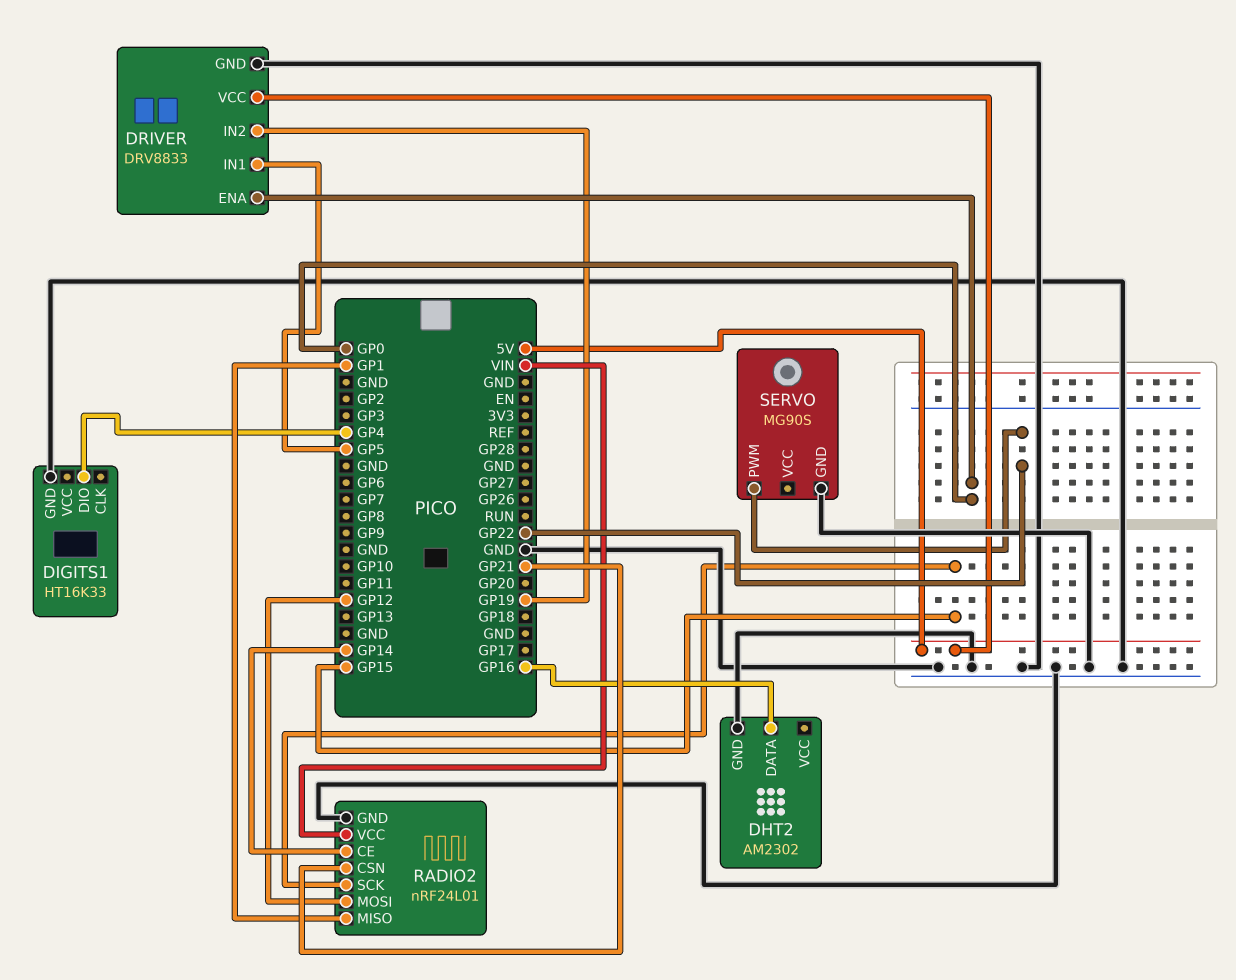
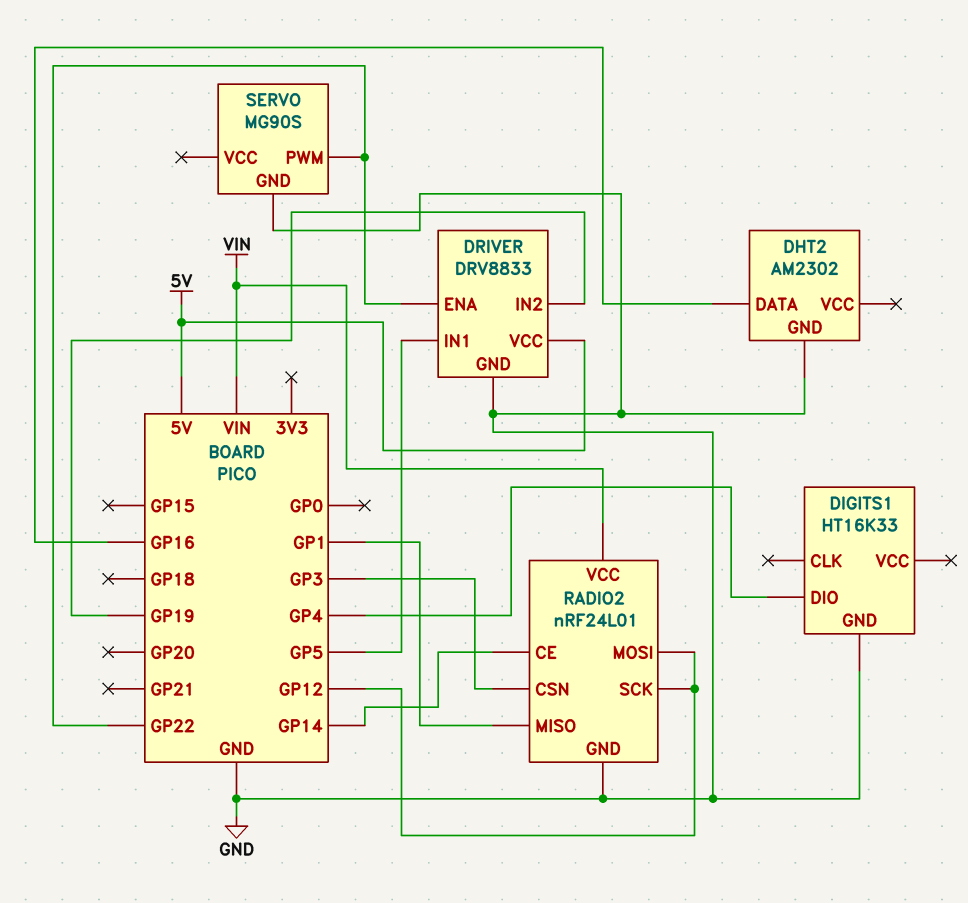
DRIVER pin ENA: GP0 -> GP22
RADIO2 pin CSN: GP21 -> GP3
RADIO2 pin SCK: GP15 -> GP12

